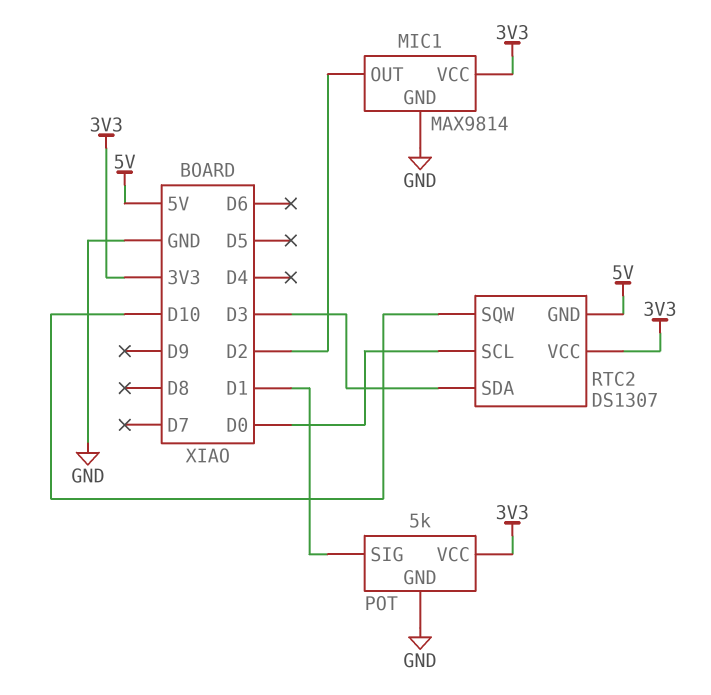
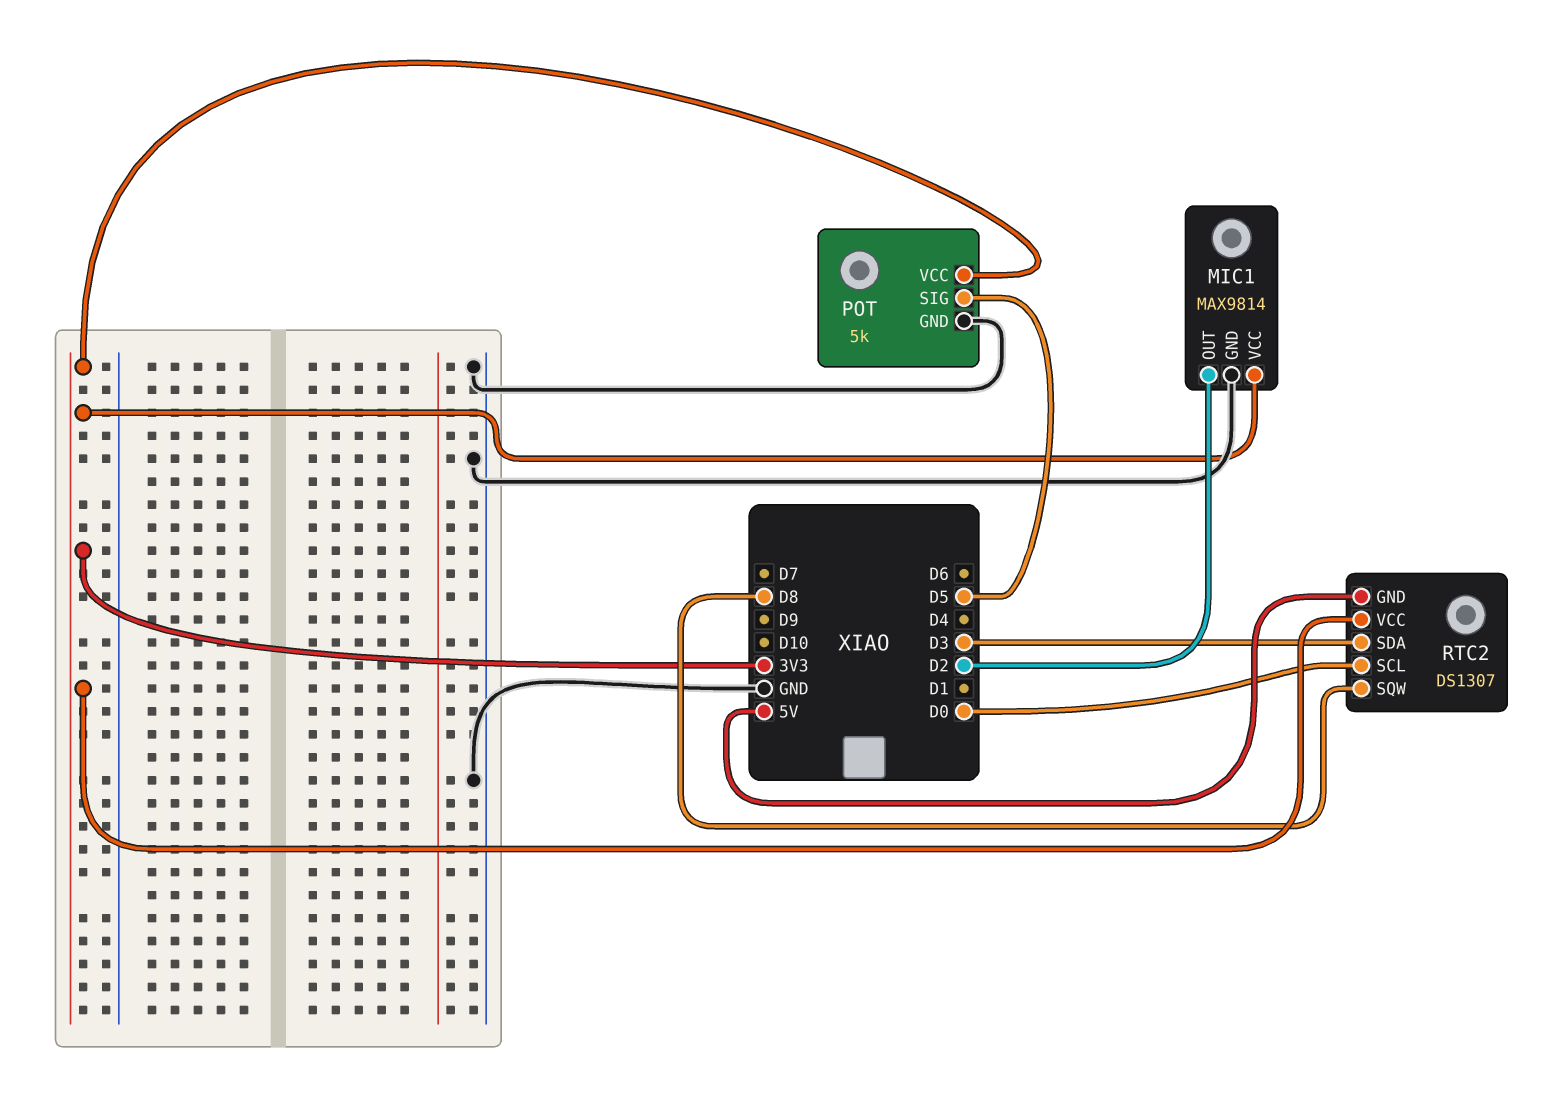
POT pin SIG: D1 -> D5
RTC2 pin SQW: D10 -> D8

